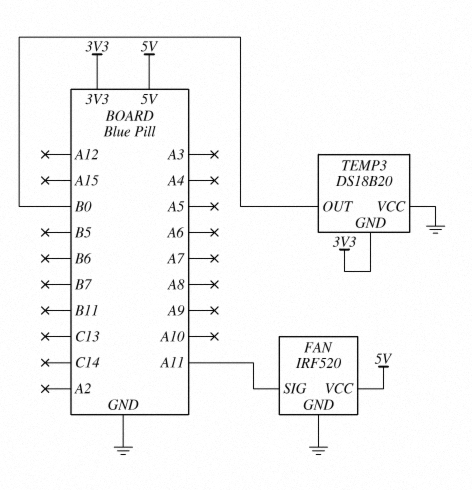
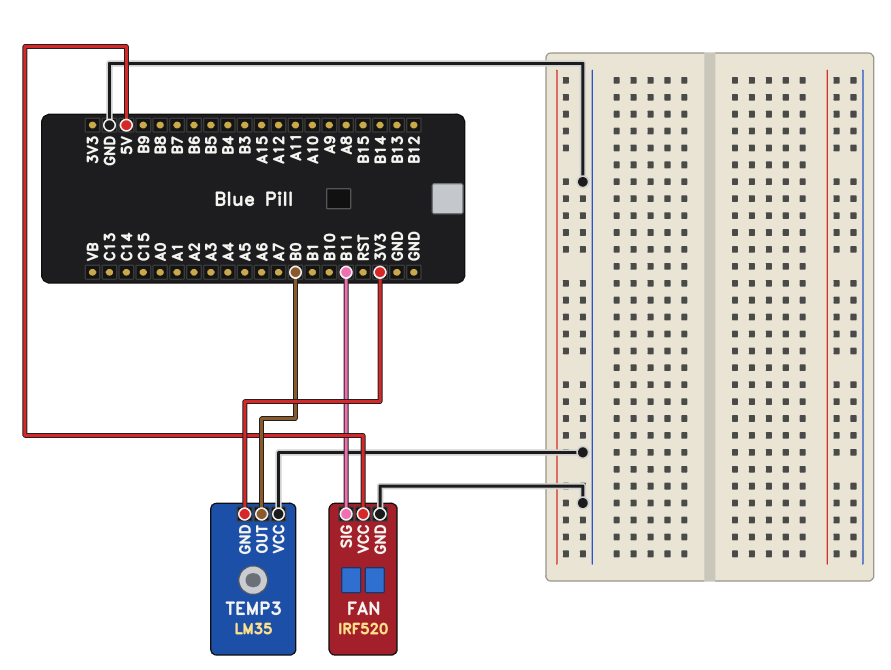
FAN pin SIG: A11 -> B11
TEMP3: DS18B20 -> LM35

